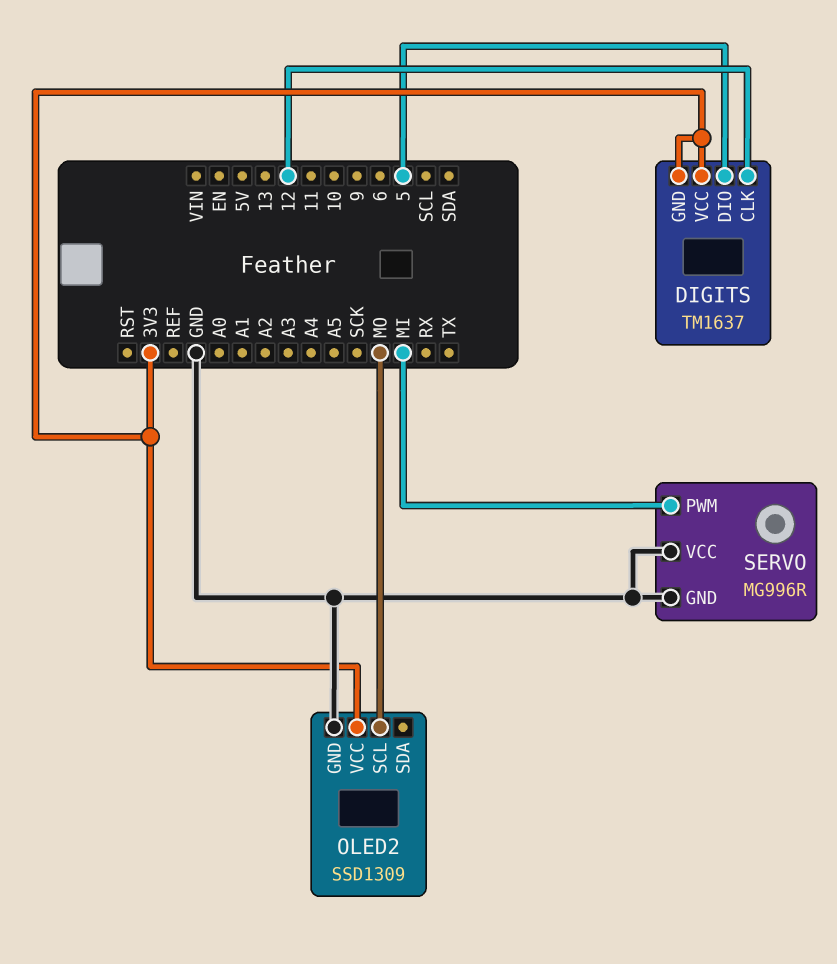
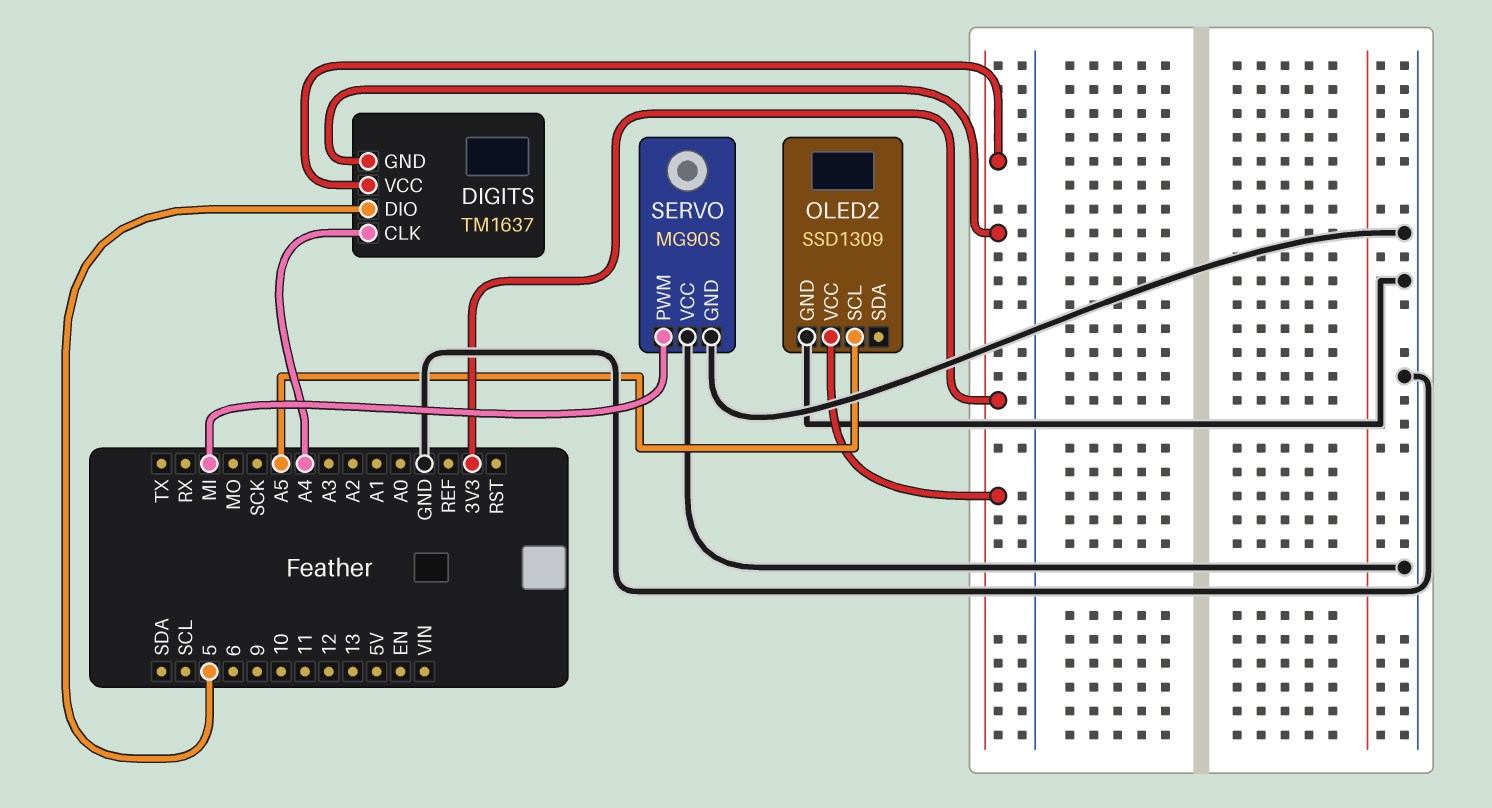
DIGITS pin CLK: 12 -> A4
OLED2 pin SCL: MO -> A5
SERVO: MG996R -> MG90S

